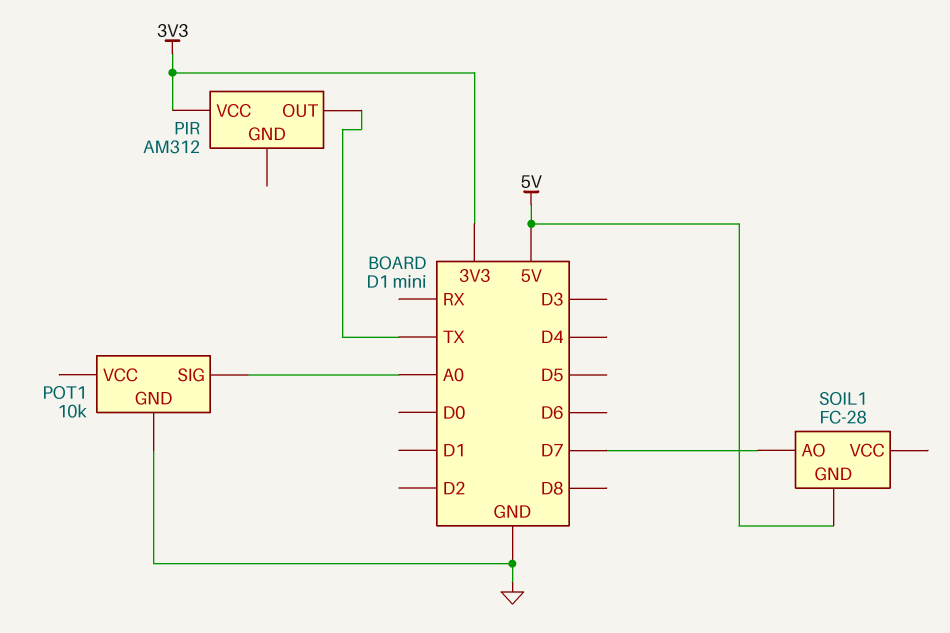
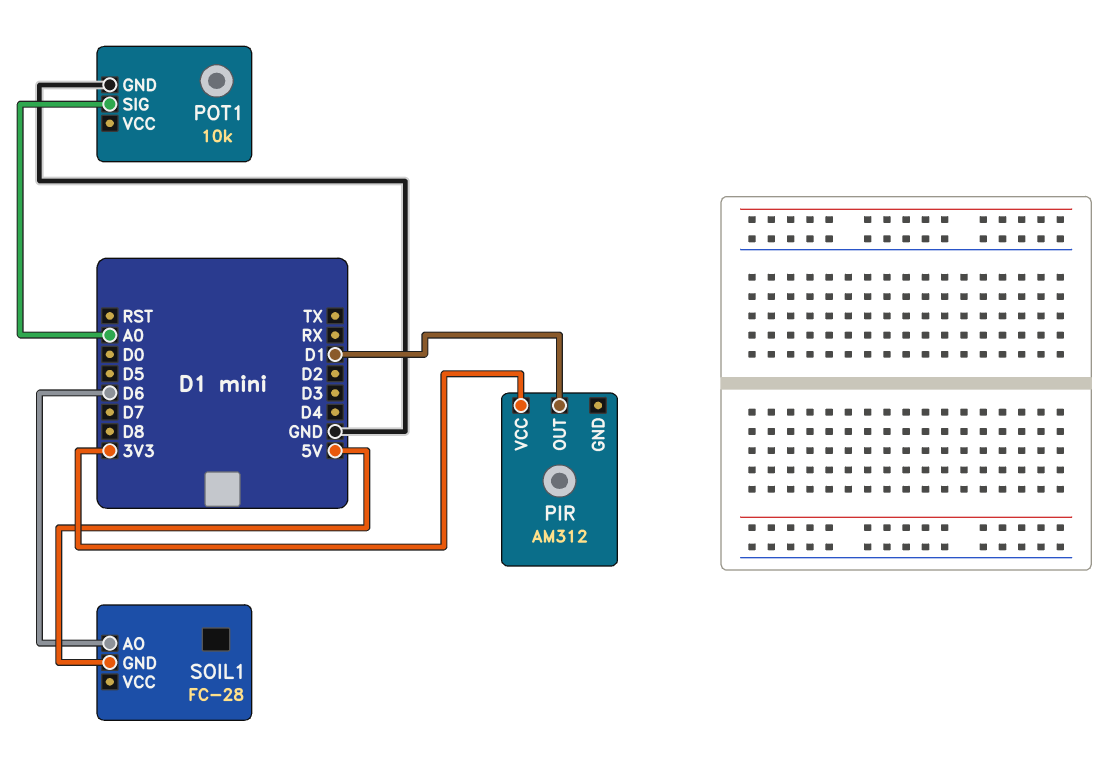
PIR pin OUT: TX -> D1
SOIL1 pin AO: D7 -> D6

